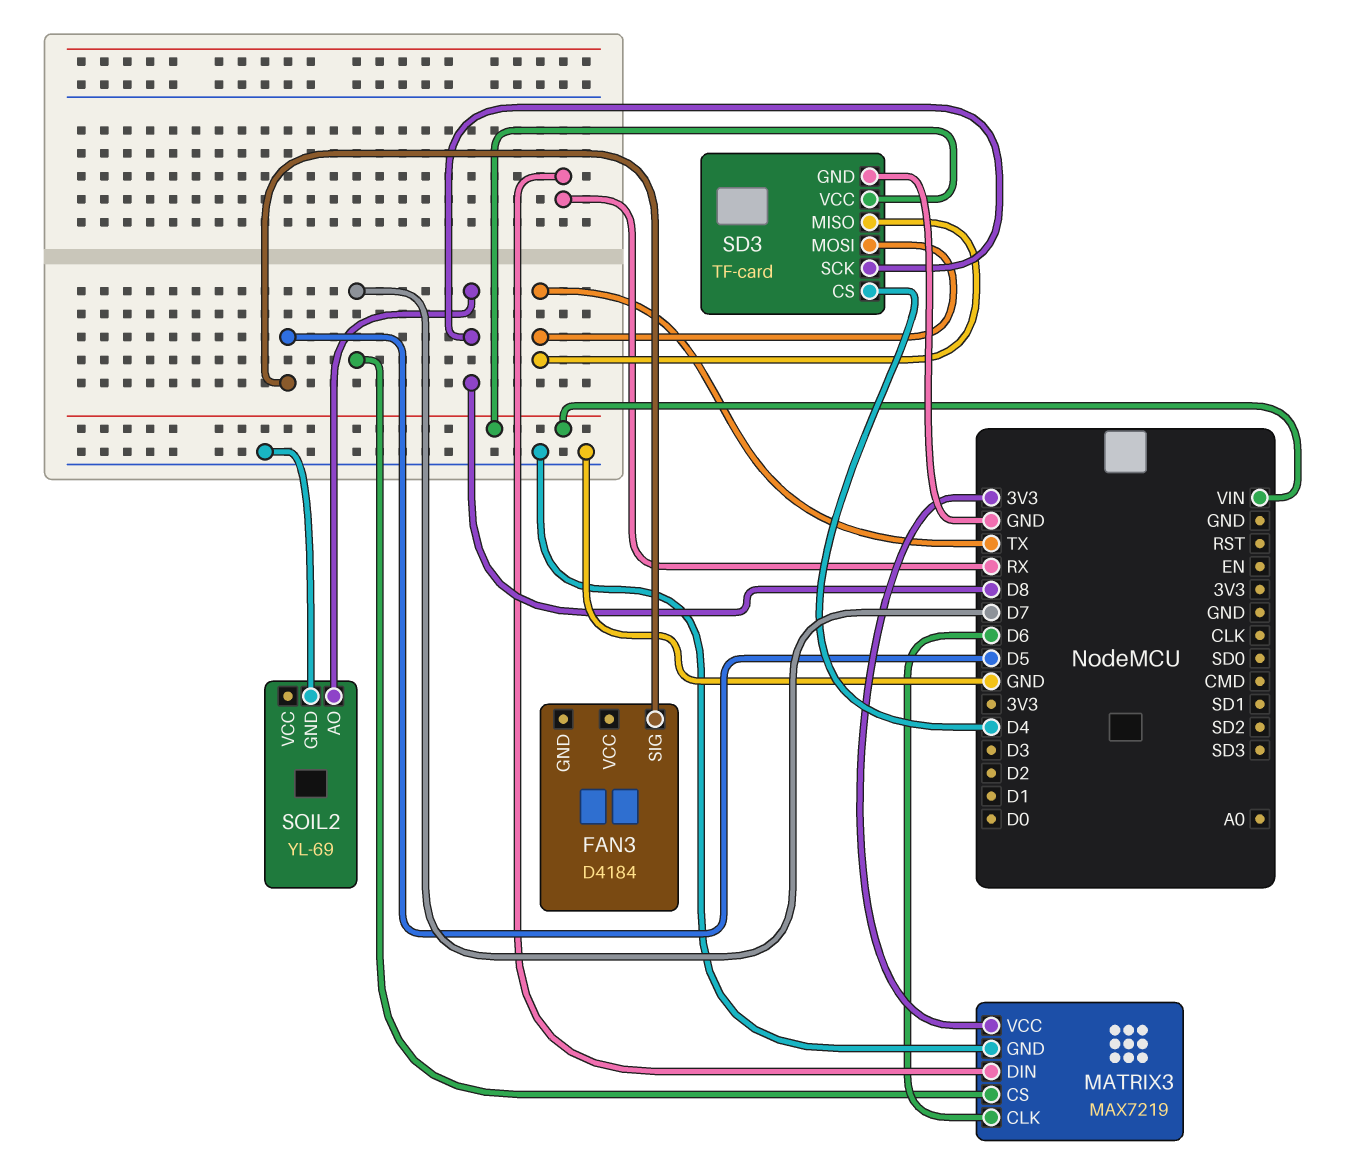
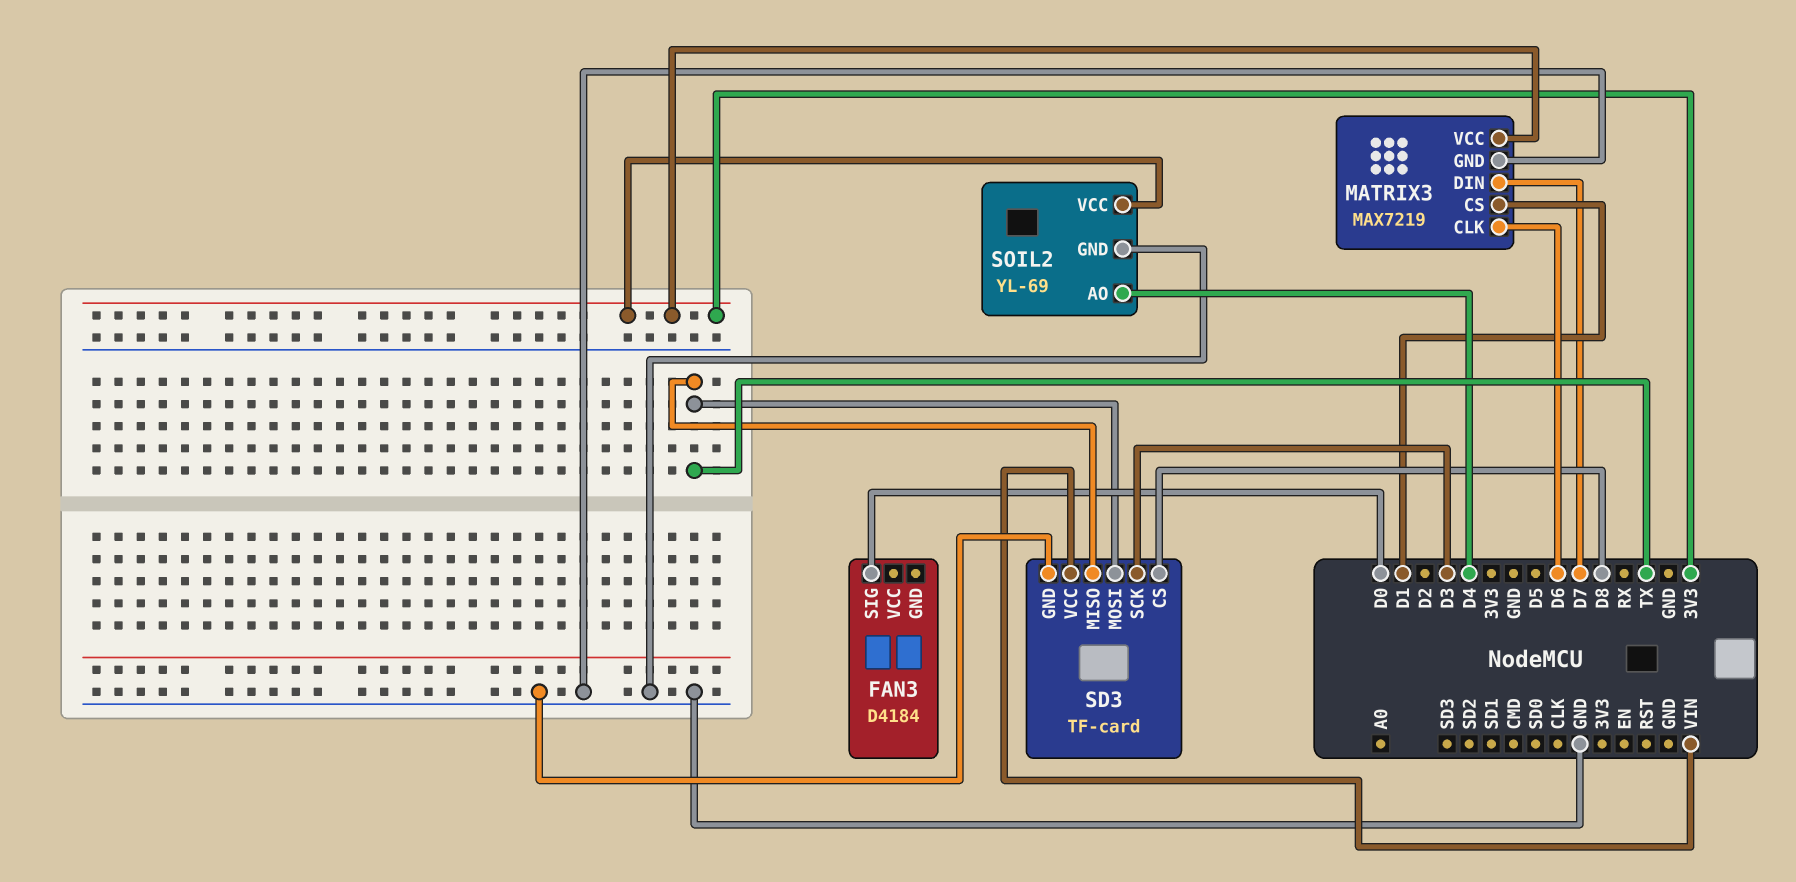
FAN3 pin SIG: D5 -> D0
MATRIX3 pin CS: D7 -> D1
MATRIX3 pin DIN: RX -> D7
SD3 pin CS: D4 -> D8
SD3 pin SCK: D8 -> D3
SOIL2 pin AO: D8 -> D4
SOIL2 pin VCC: none -> 3V3

